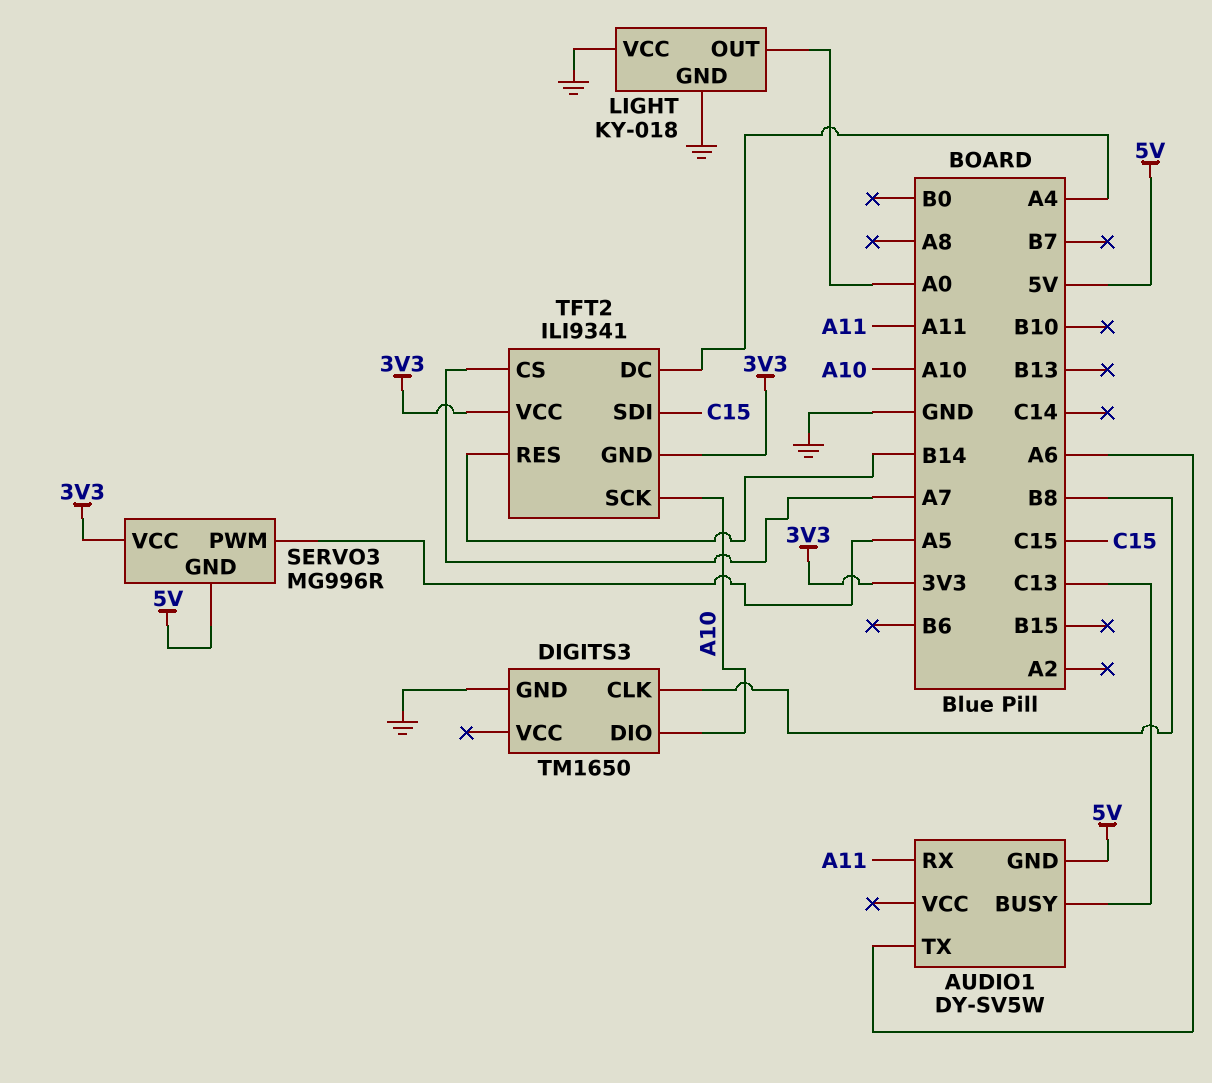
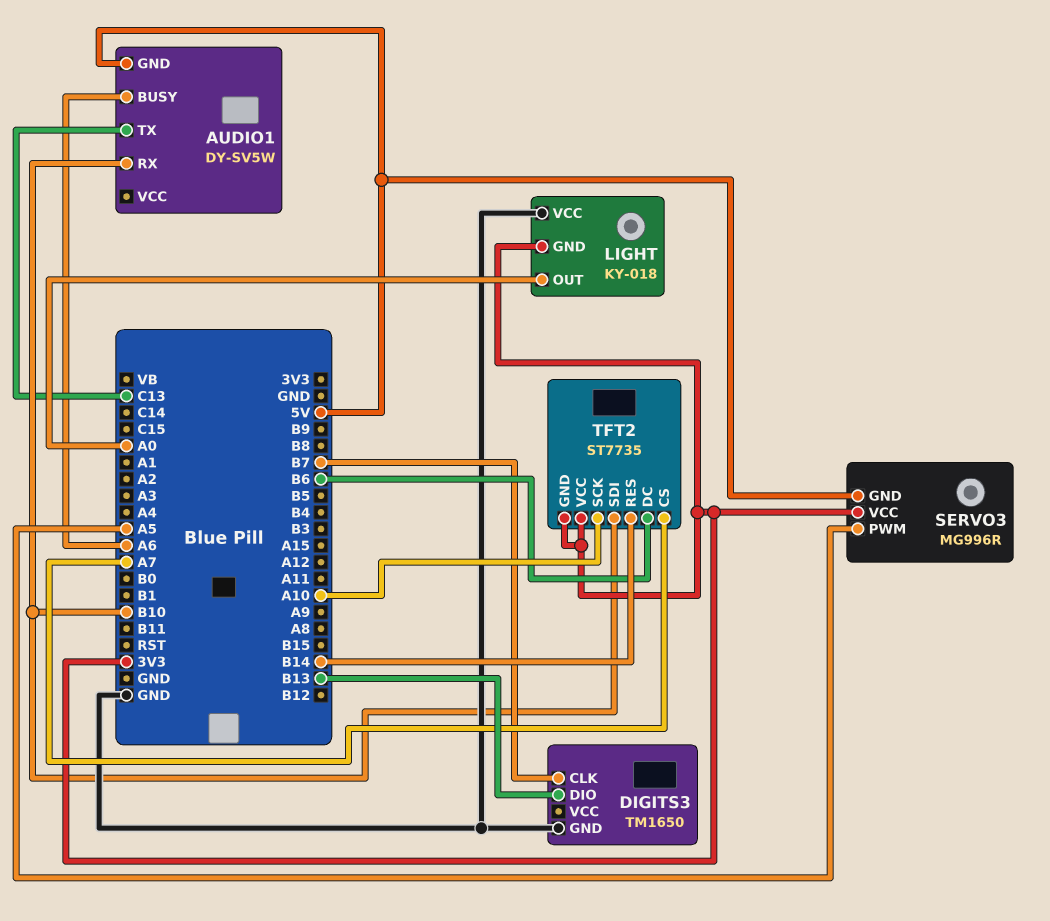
AUDIO1 pin BUSY: C13 -> A6
AUDIO1 pin RX: A11 -> B10
AUDIO1 pin TX: A6 -> C13
DIGITS3 pin CLK: B8 -> B7
DIGITS3 pin DIO: A10 -> B13
LIGHT pin GND: GND -> 3V3
TFT2: ILI9341 -> ST7735
TFT2 pin DC: A4 -> B6
TFT2 pin SDI: C15 -> B10

